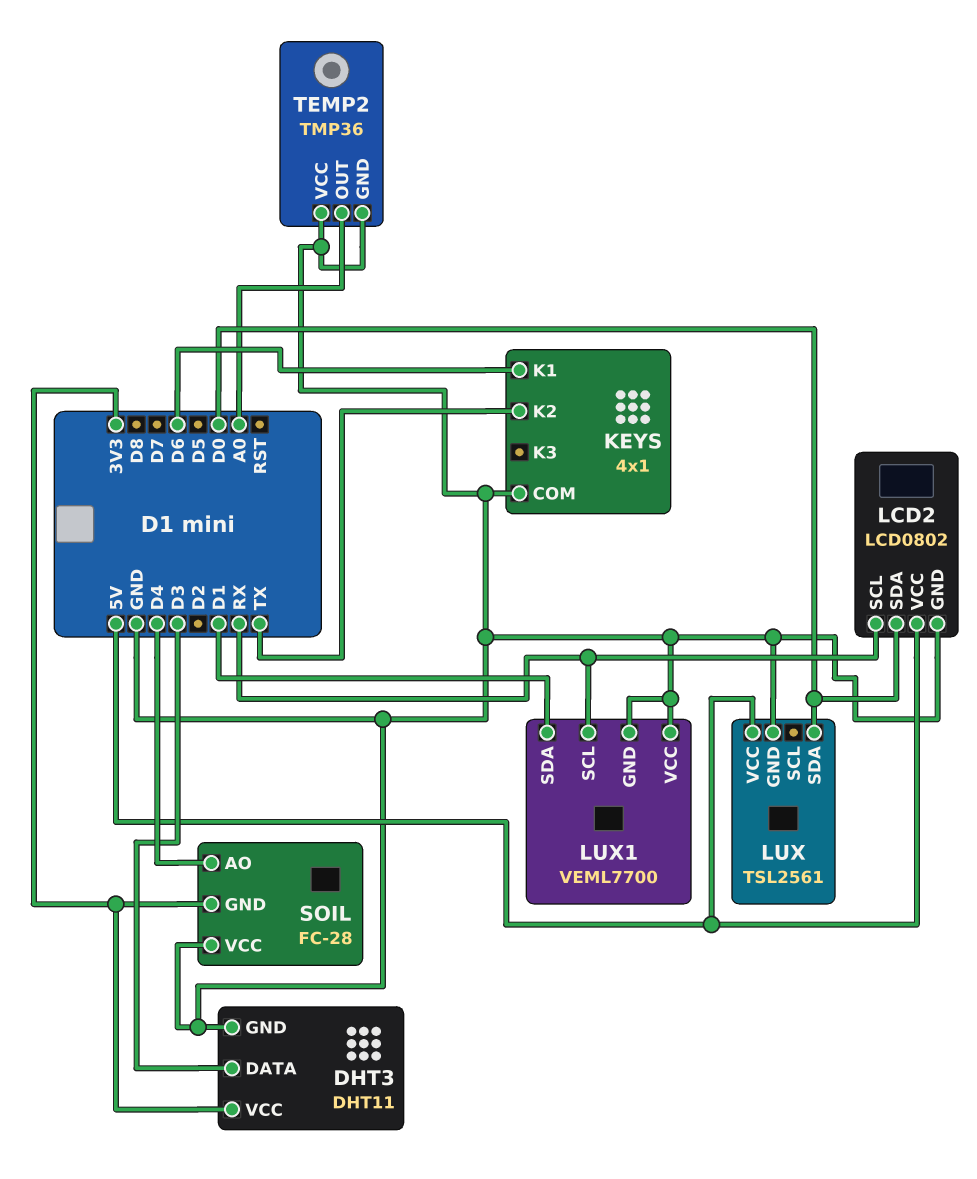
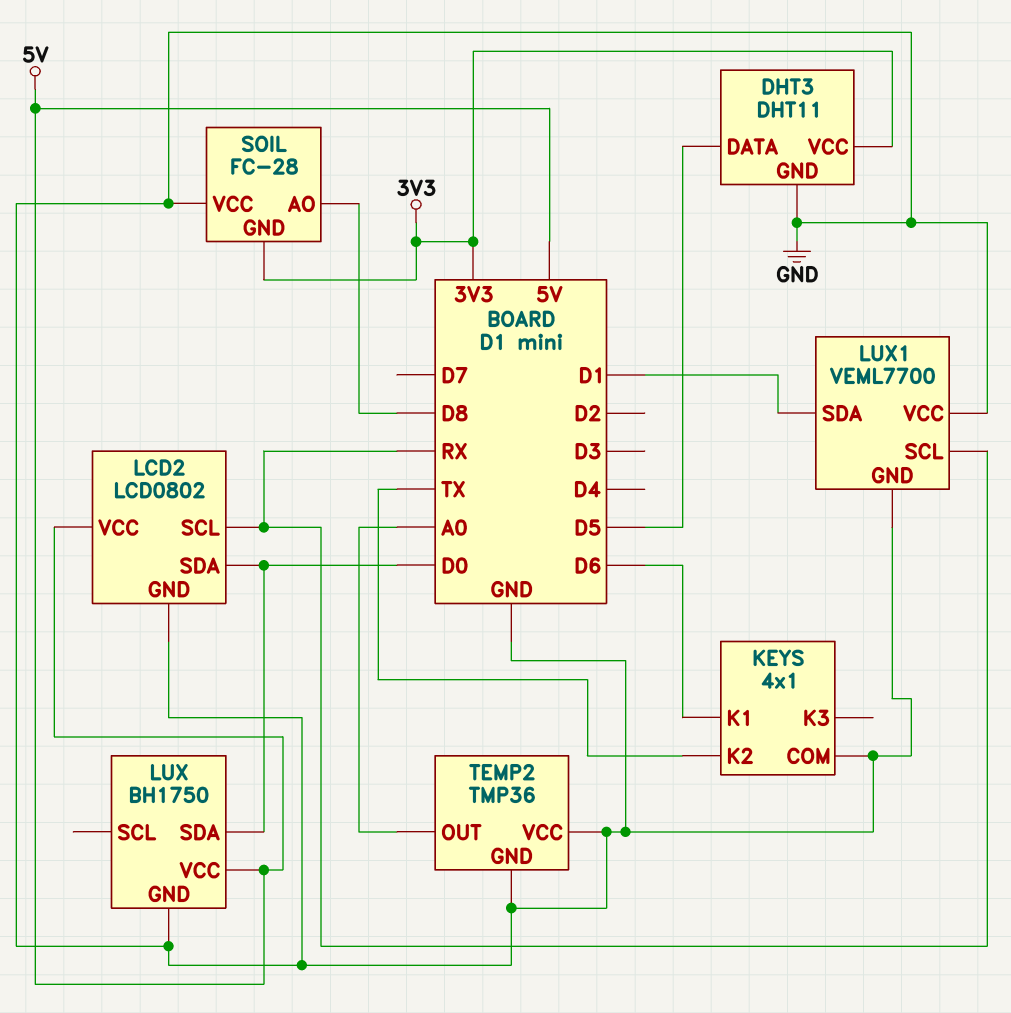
DHT3 pin DATA: D3 -> D5
LUX: TSL2561 -> BH1750
SOIL pin AO: D4 -> D8

